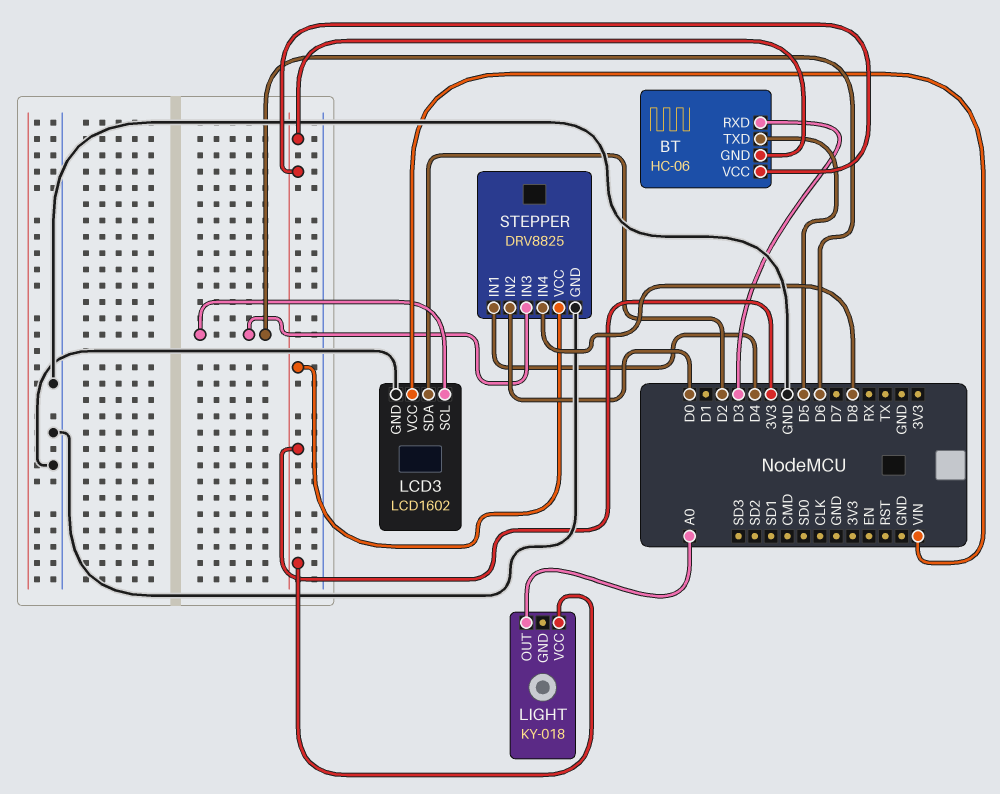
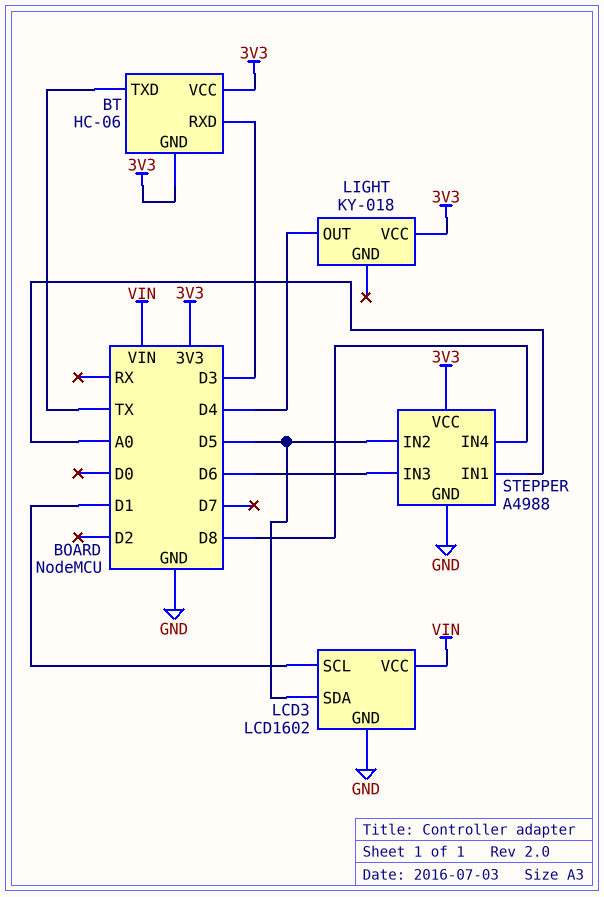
BT pin TXD: D5 -> TX
LCD3 pin SCL: D6 -> D1
LCD3 pin SDA: D2 -> D5
LIGHT pin OUT: A0 -> D4
STEPPER: DRV8825 -> A4988
STEPPER pin IN1: D4 -> A0
STEPPER pin IN2: D0 -> D5

